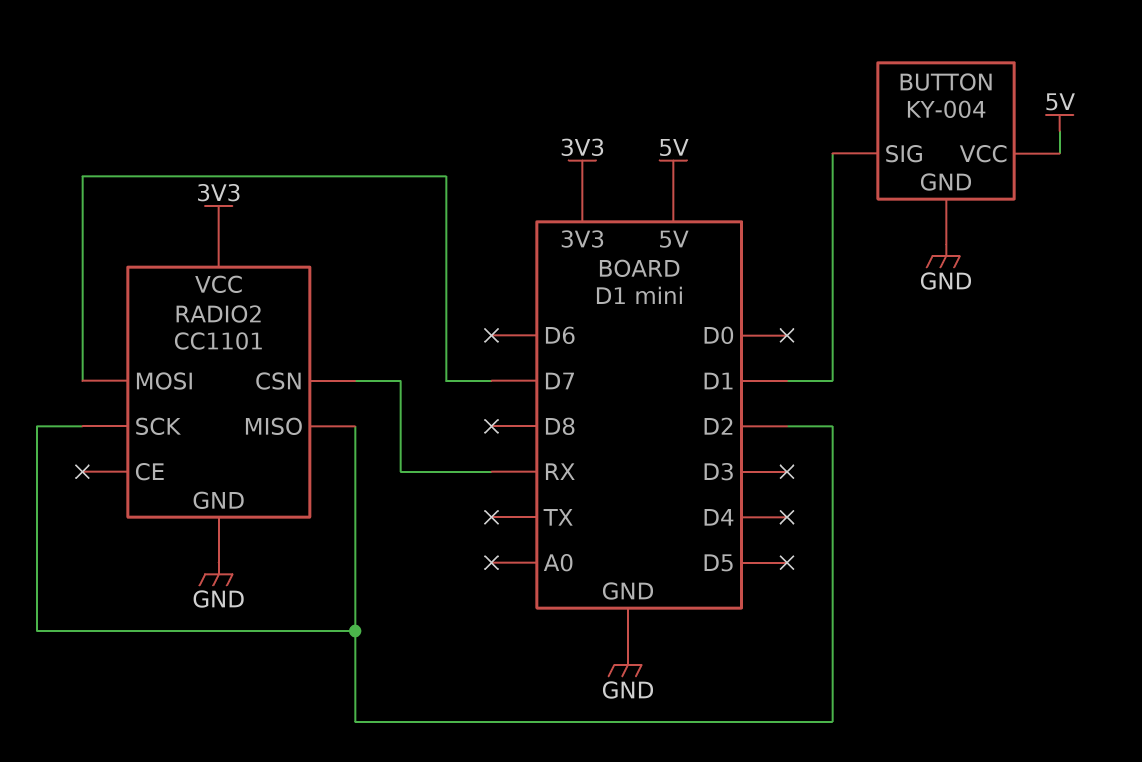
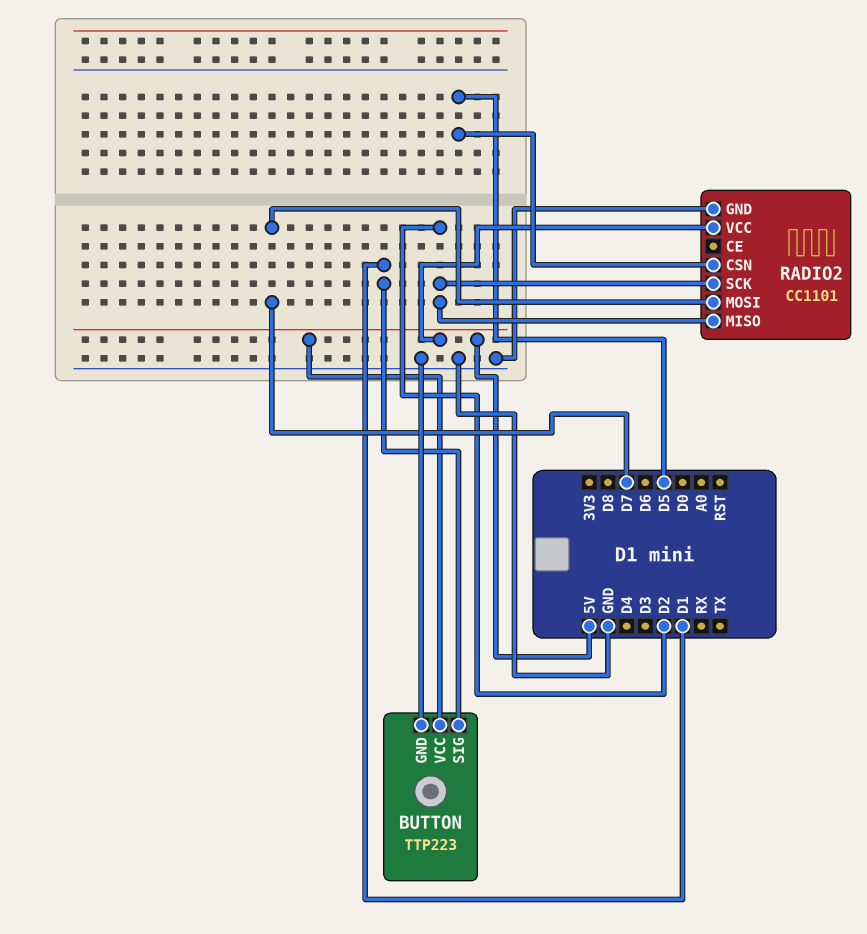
BUTTON: KY-004 -> TTP223
RADIO2 pin CSN: RX -> D5
RADIO2 pin VCC: 3V3 -> 5V

